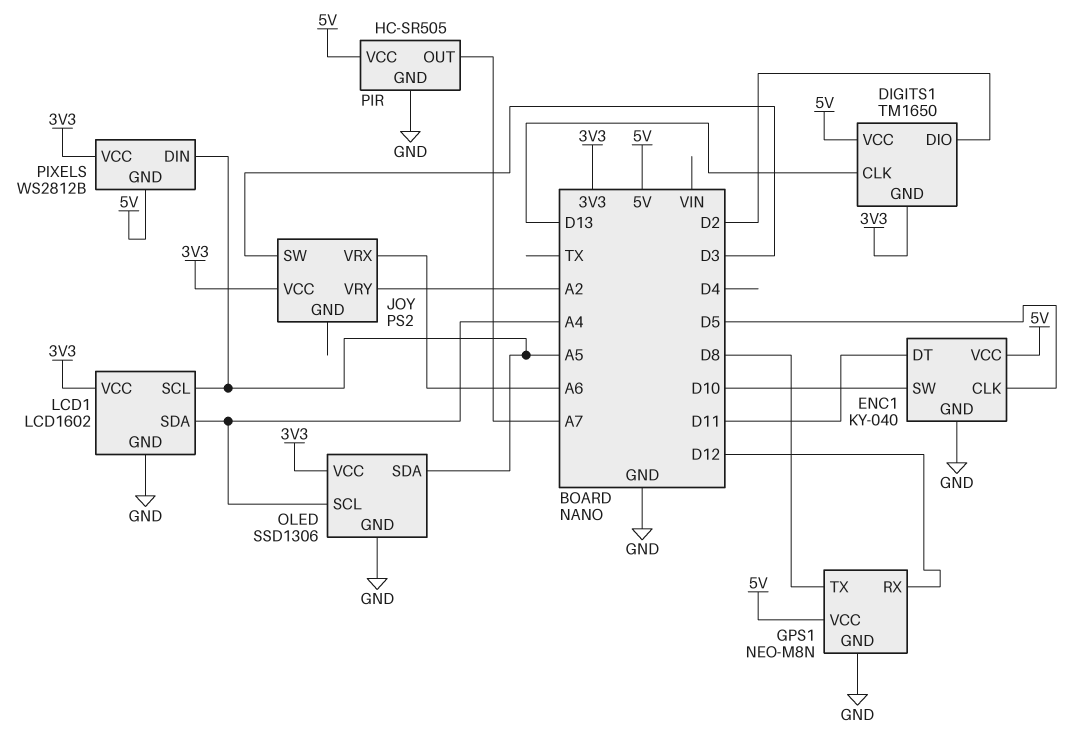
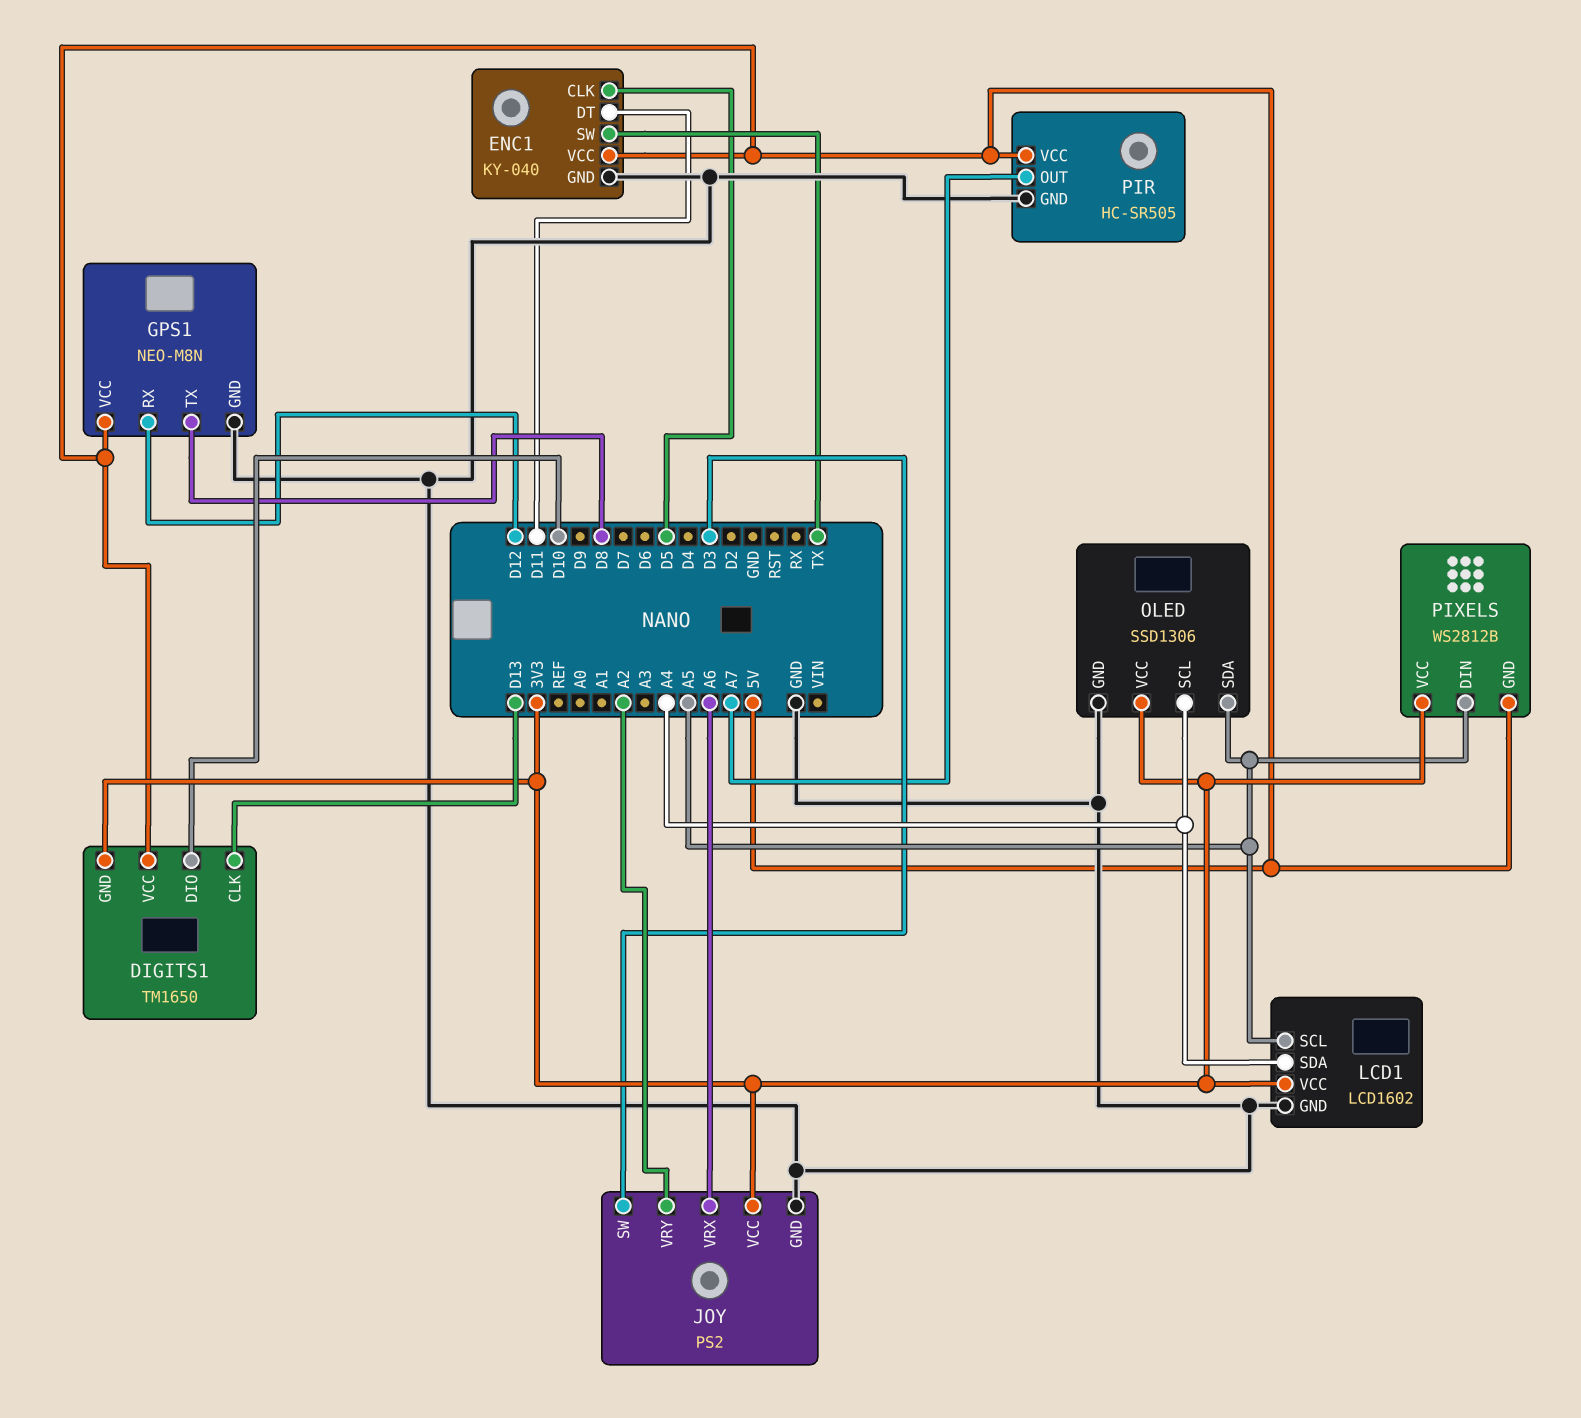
DIGITS1 pin DIO: D2 -> D10
ENC1 pin SW: D10 -> TX
JOY pin GND: none -> GND

